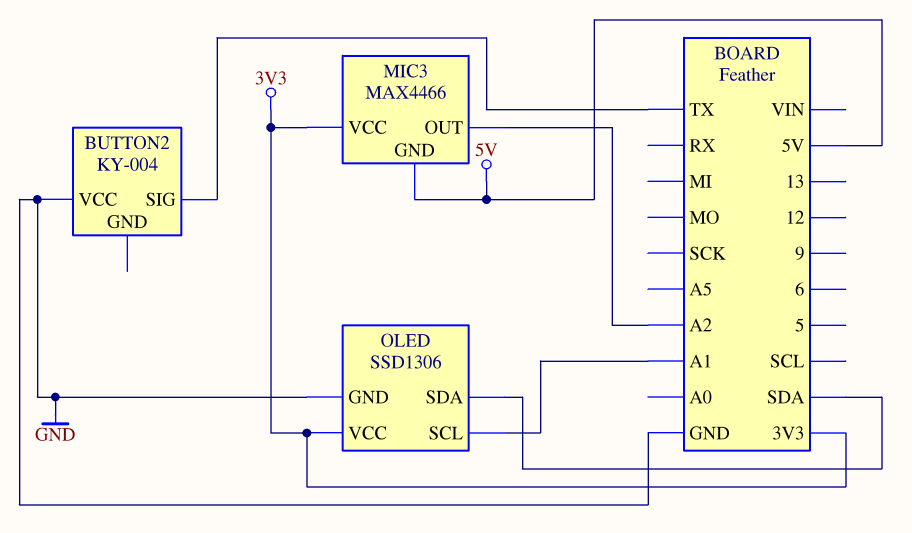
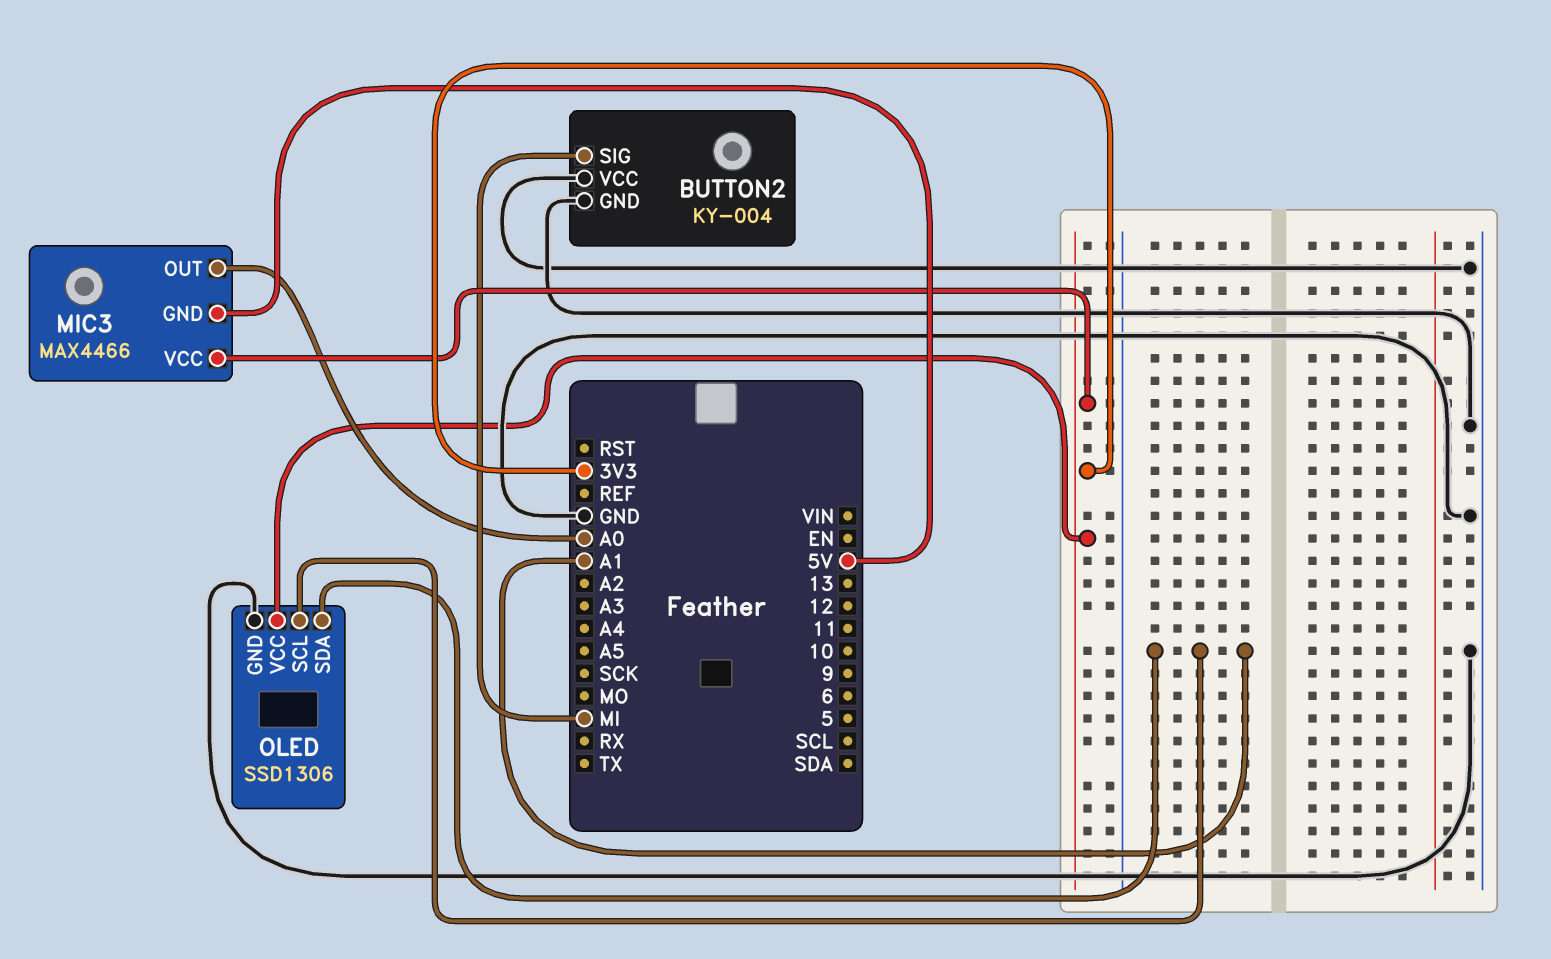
BUTTON2 pin GND: none -> GND
BUTTON2 pin SIG: TX -> MI
MIC3 pin OUT: A2 -> A0
OLED pin SDA: SDA -> A1

